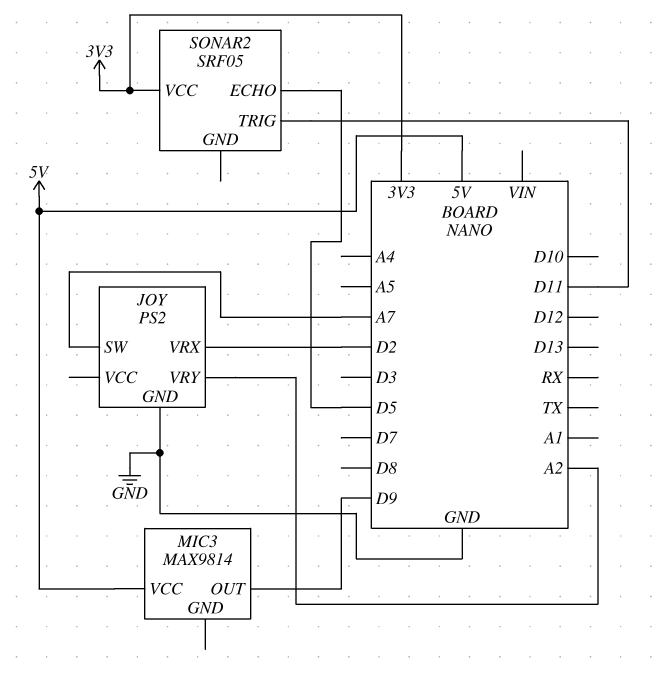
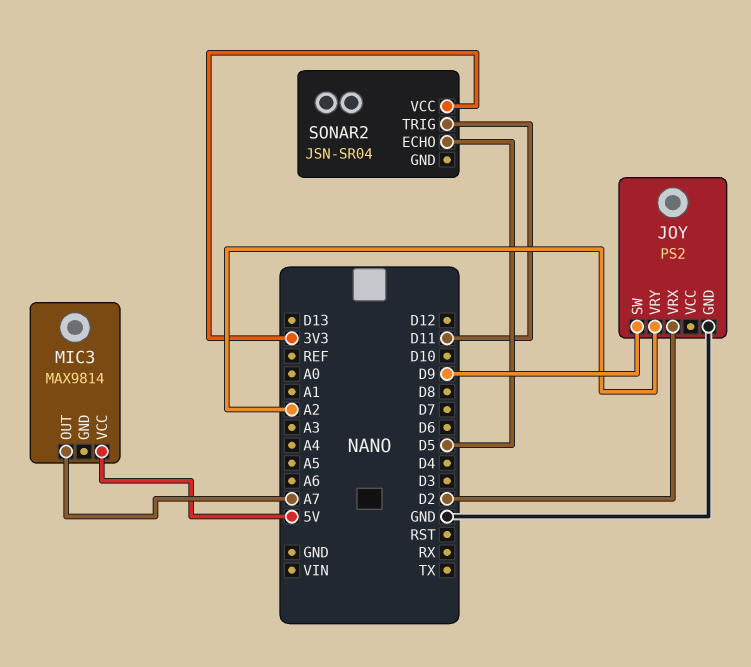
JOY pin SW: A7 -> D9
MIC3 pin OUT: D9 -> A7
SONAR2: SRF05 -> JSN-SR04

